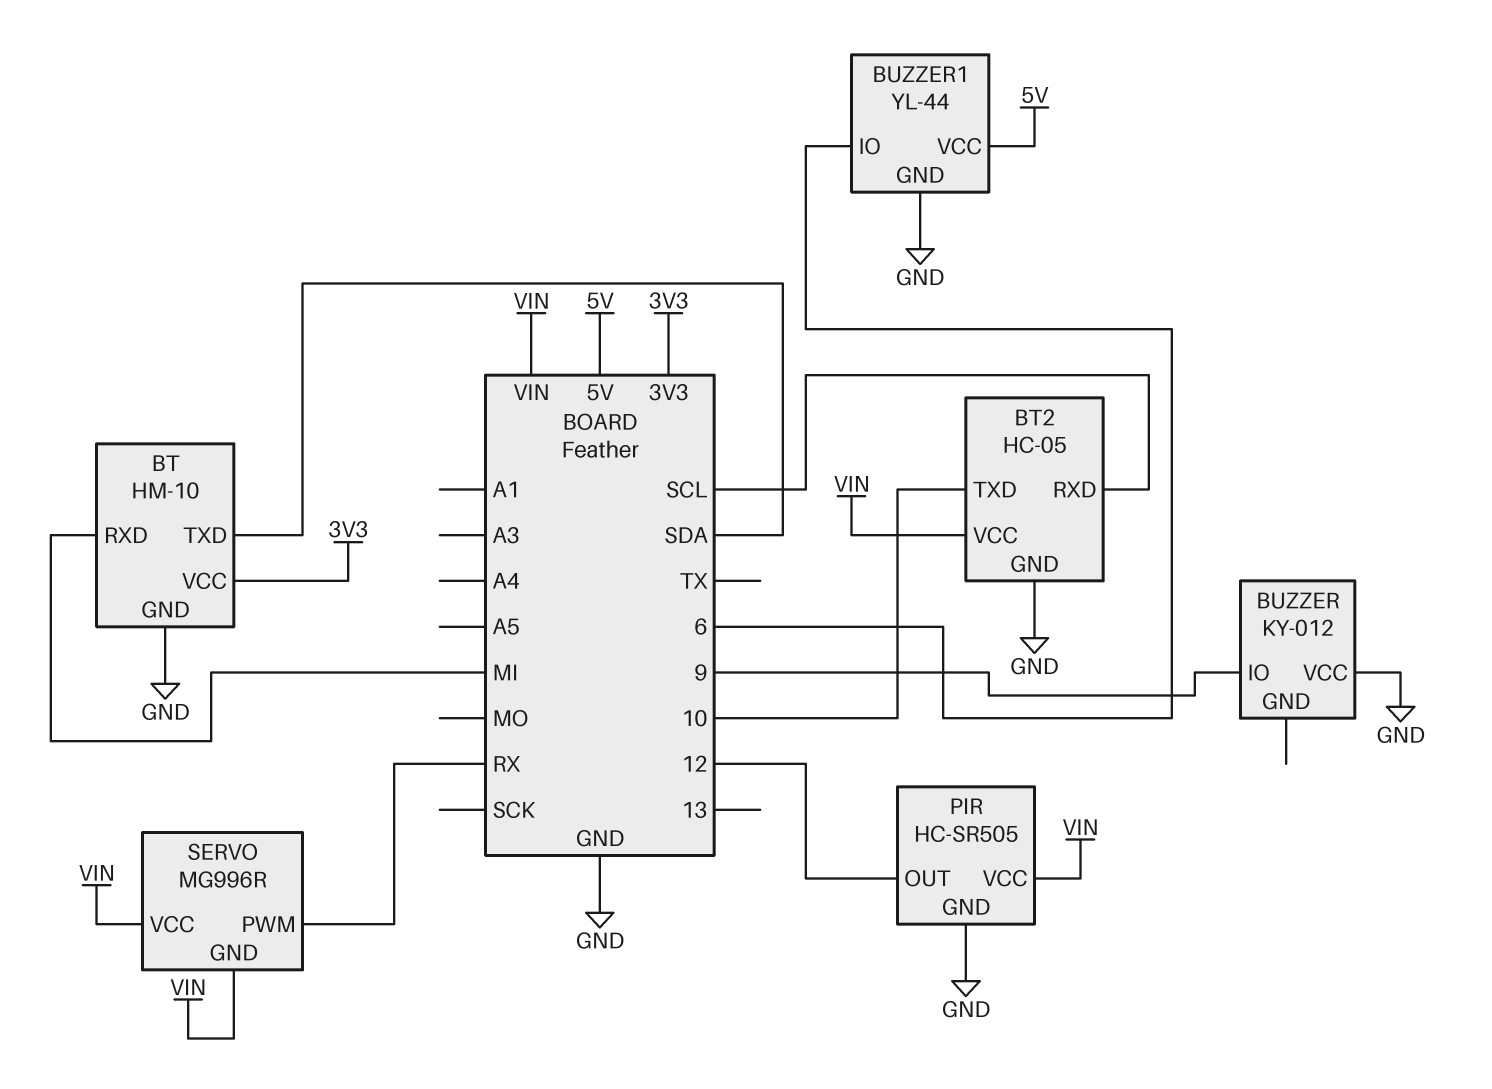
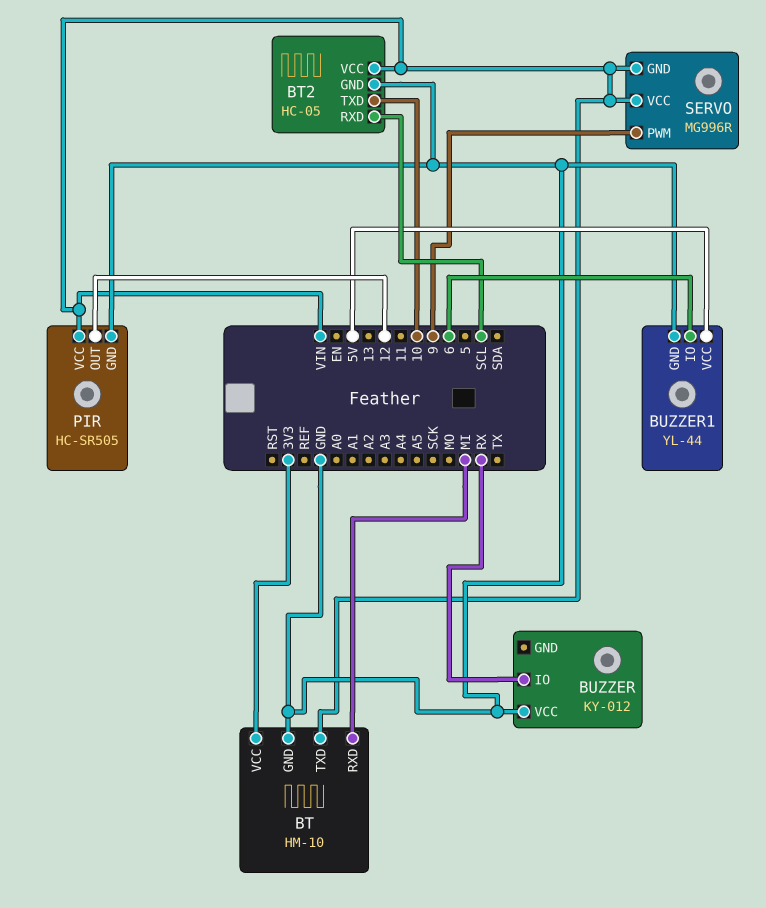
BT pin TXD: SDA -> VIN
BUZZER pin IO: 9 -> RX
SERVO pin PWM: RX -> 9

